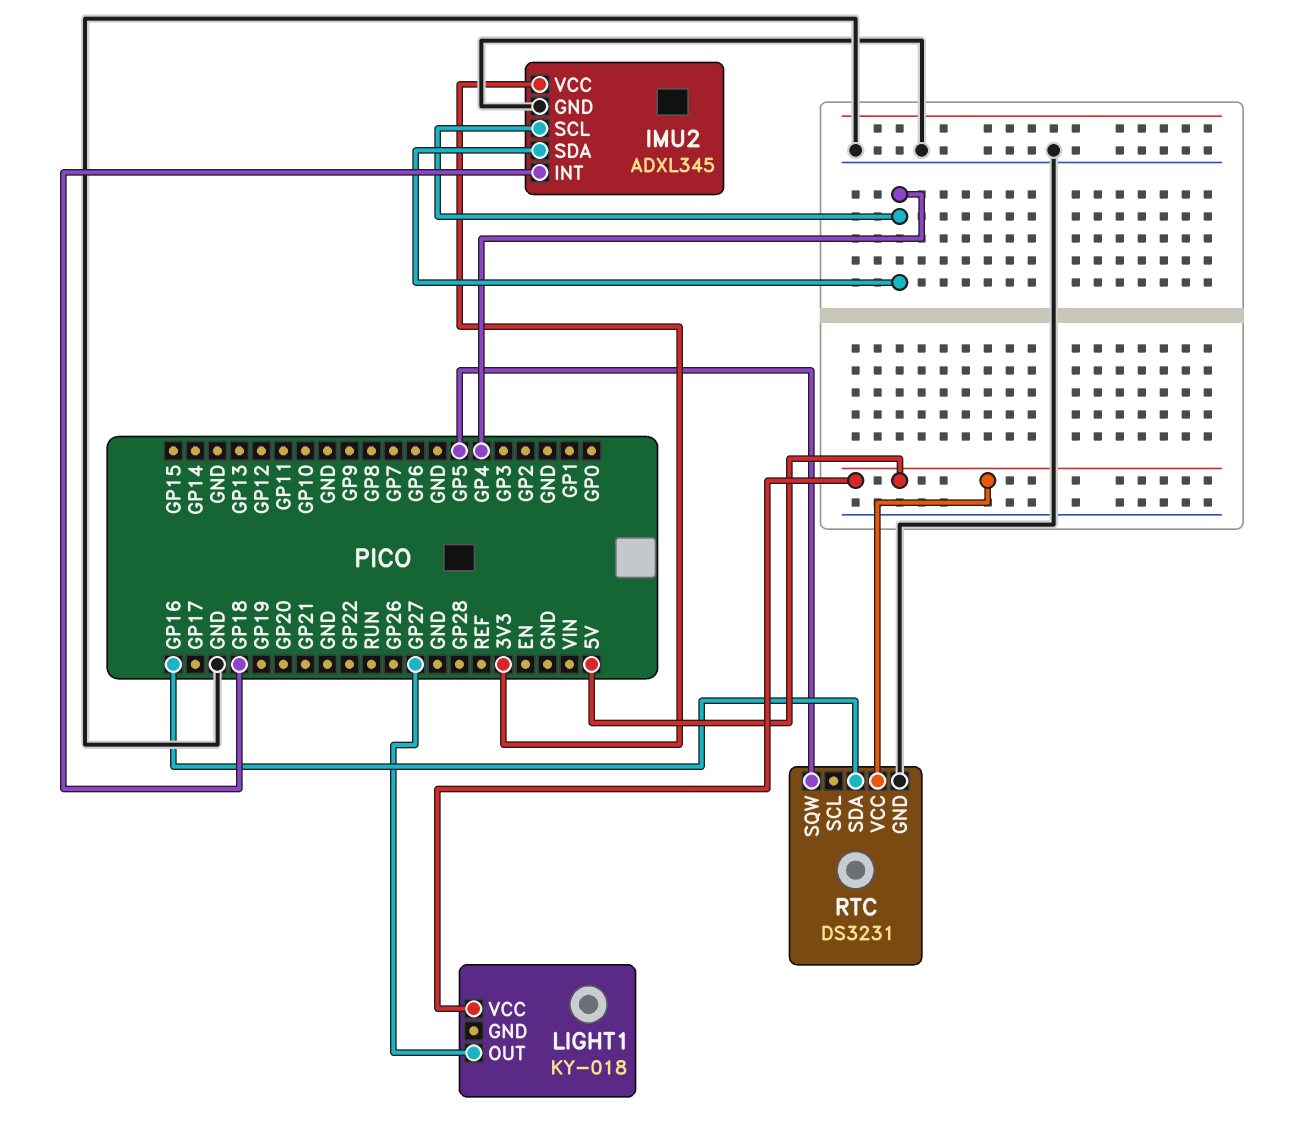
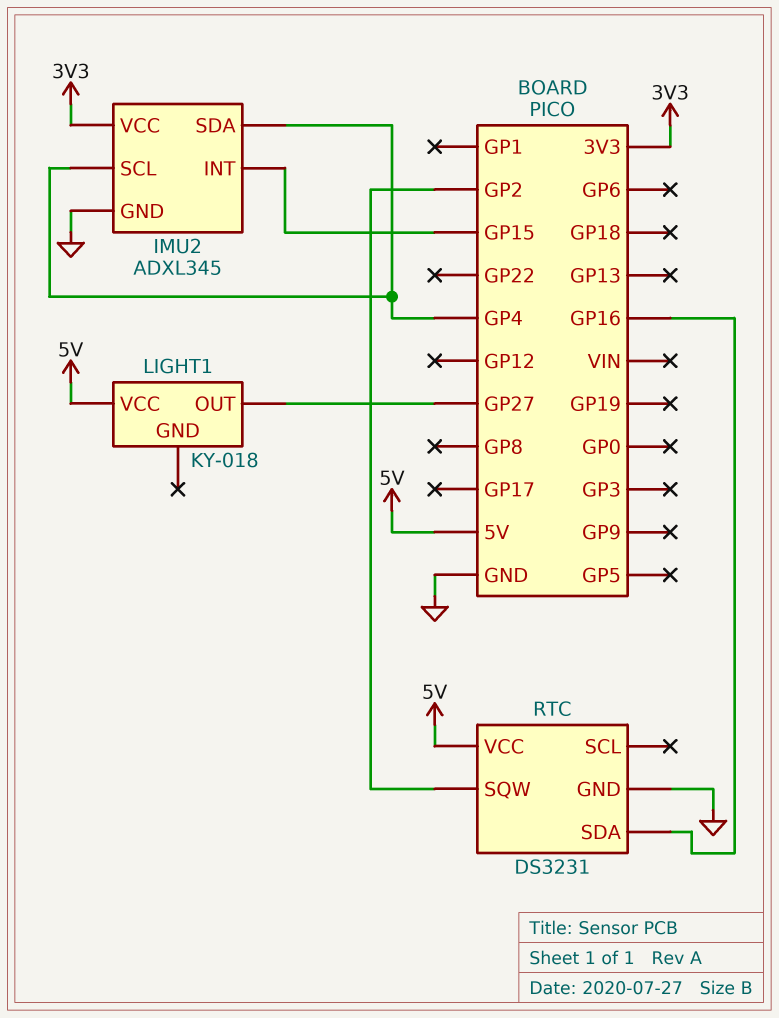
IMU2 pin INT: GP18 -> GP15
RTC pin SQW: GP5 -> GP2

